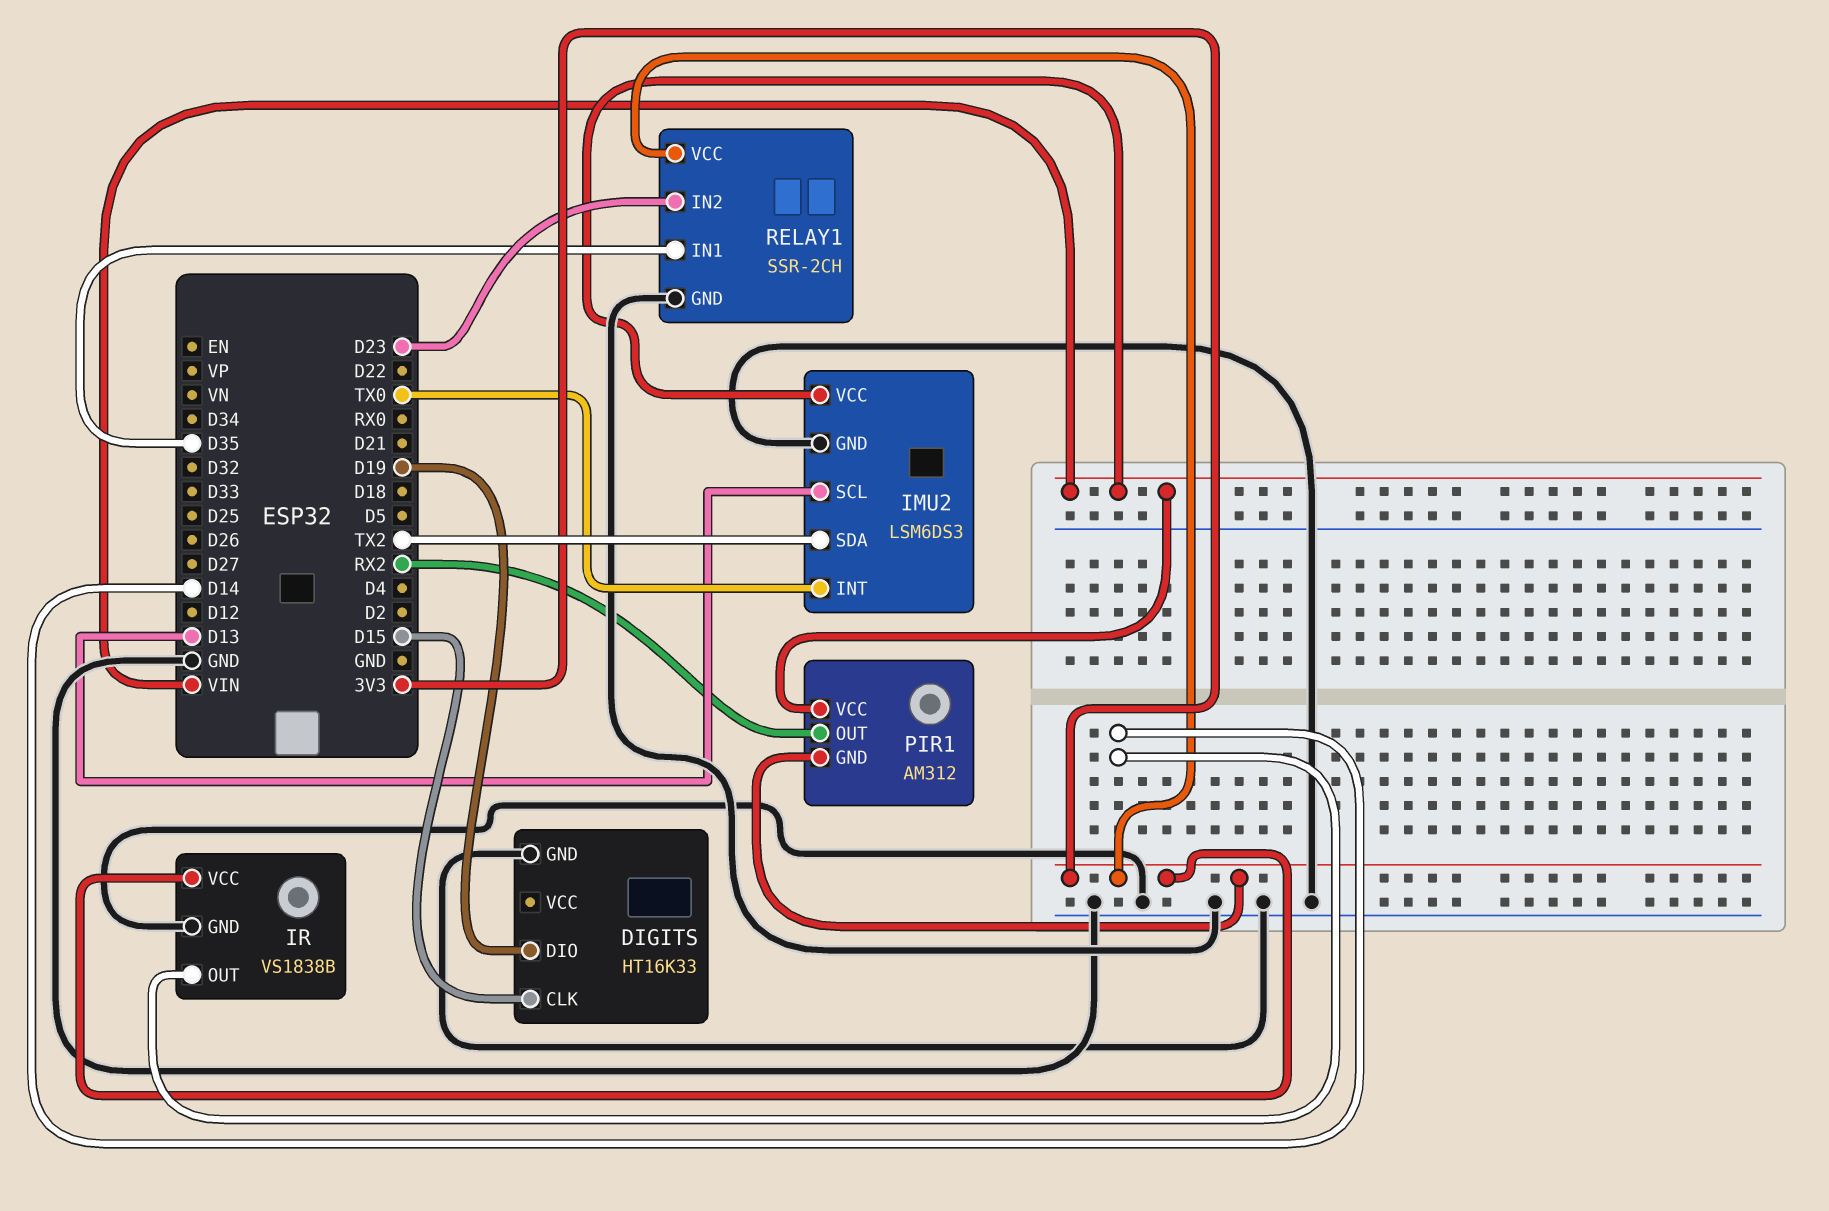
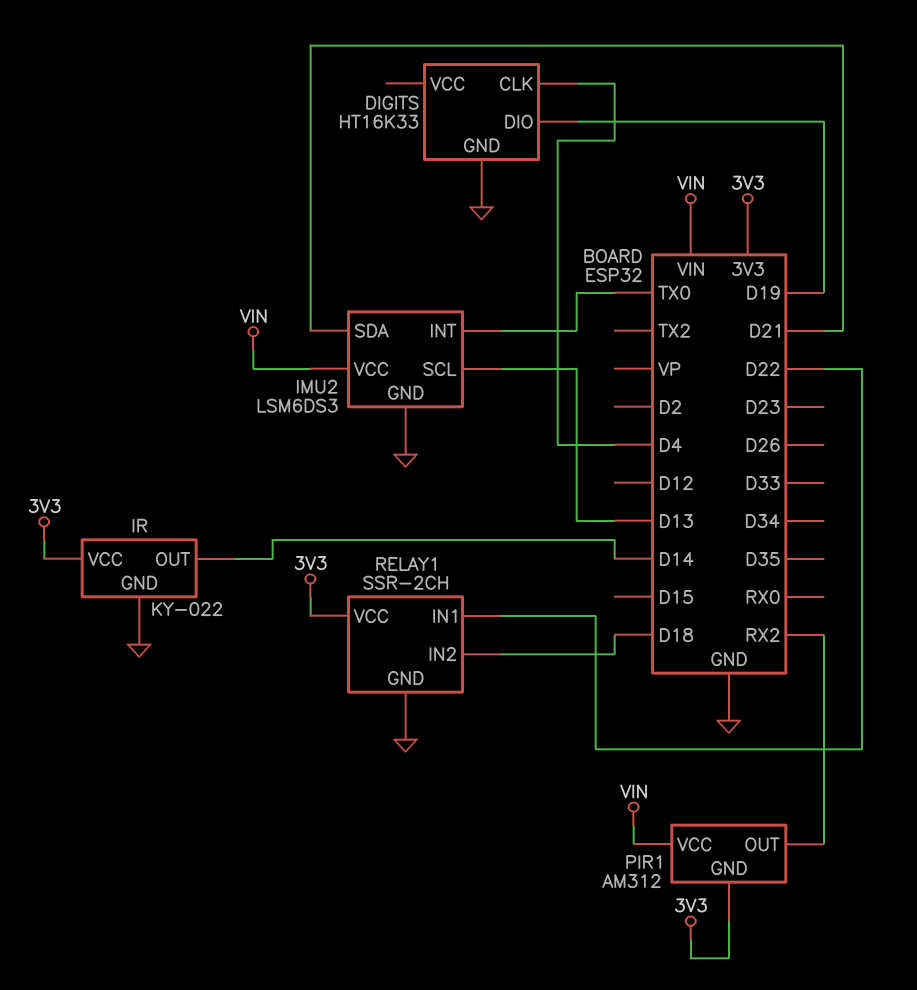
DIGITS pin CLK: D15 -> D4
IMU2 pin SDA: TX2 -> D21
IR: VS1838B -> KY-022
RELAY1 pin IN1: D35 -> D22
RELAY1 pin IN2: D23 -> D18

